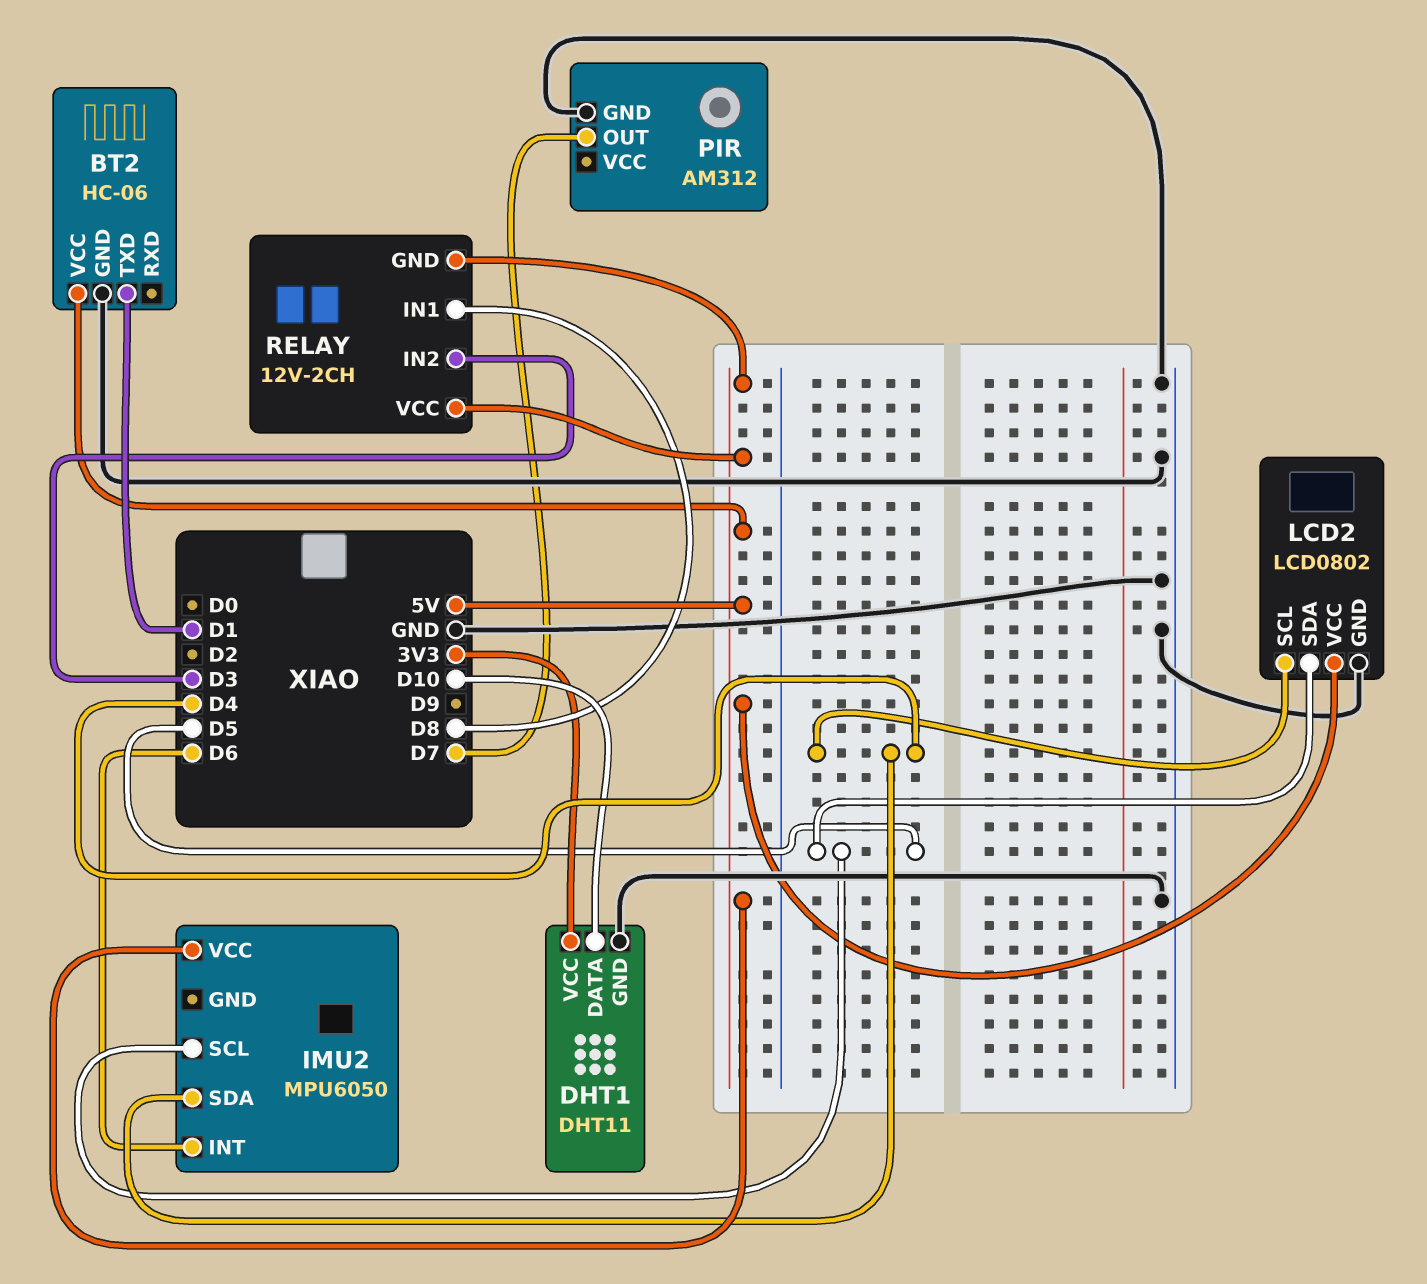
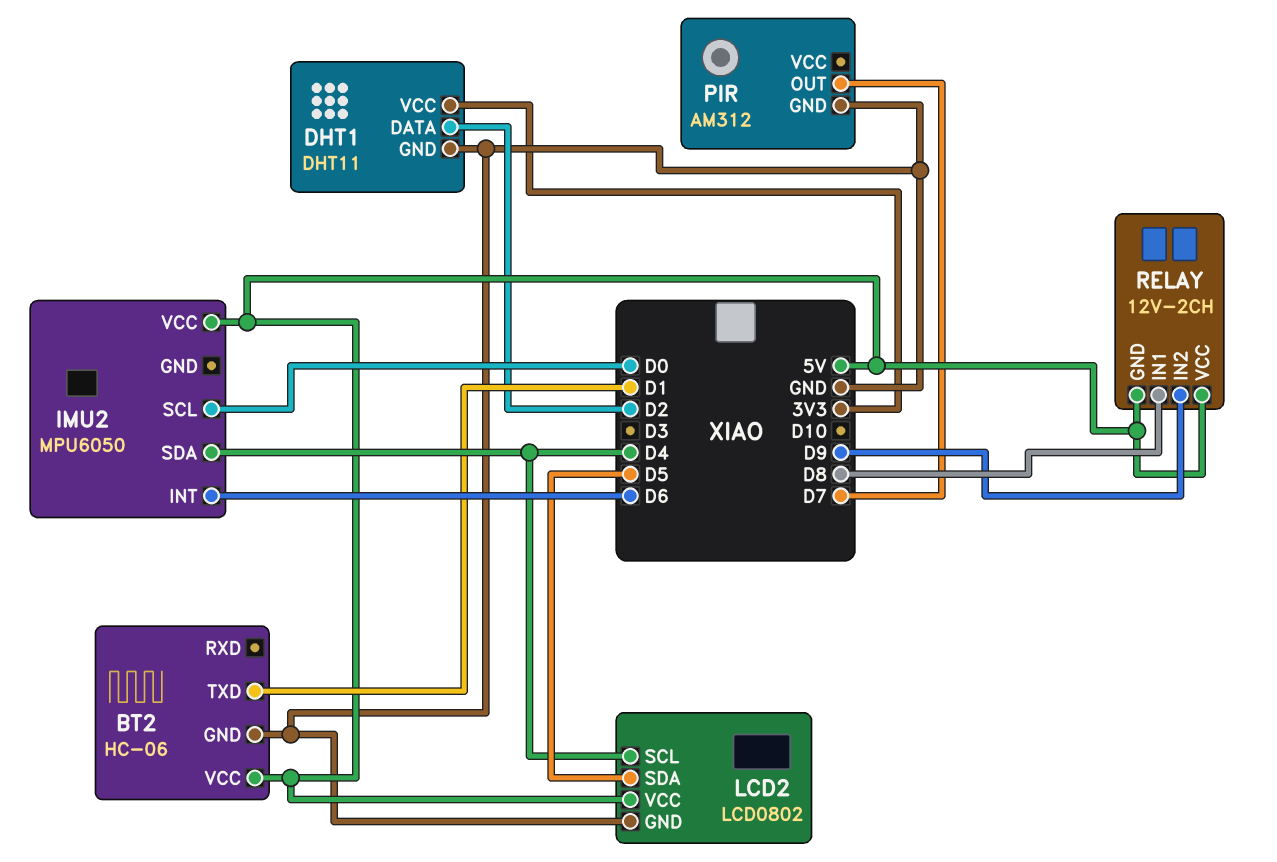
DHT1 pin DATA: D10 -> D2
IMU2 pin SCL: D5 -> D0
RELAY pin IN2: D3 -> D9

